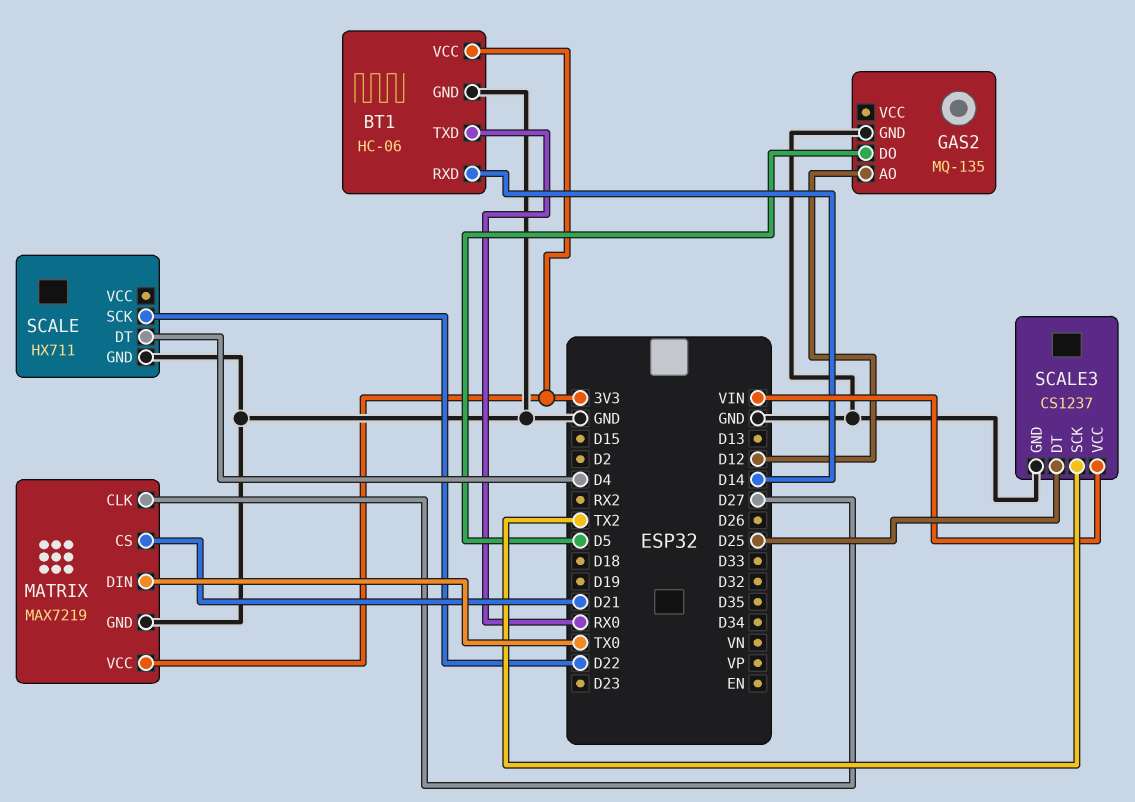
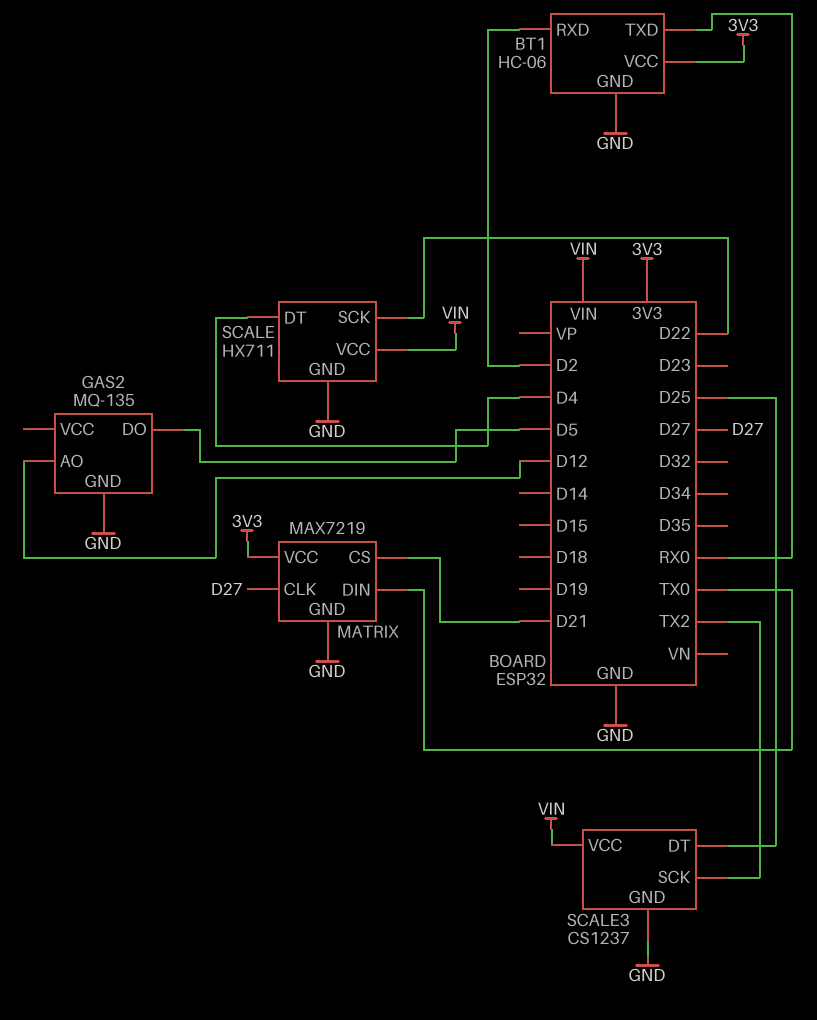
BT1 pin RXD: D14 -> D2
SCALE pin VCC: none -> VIN

